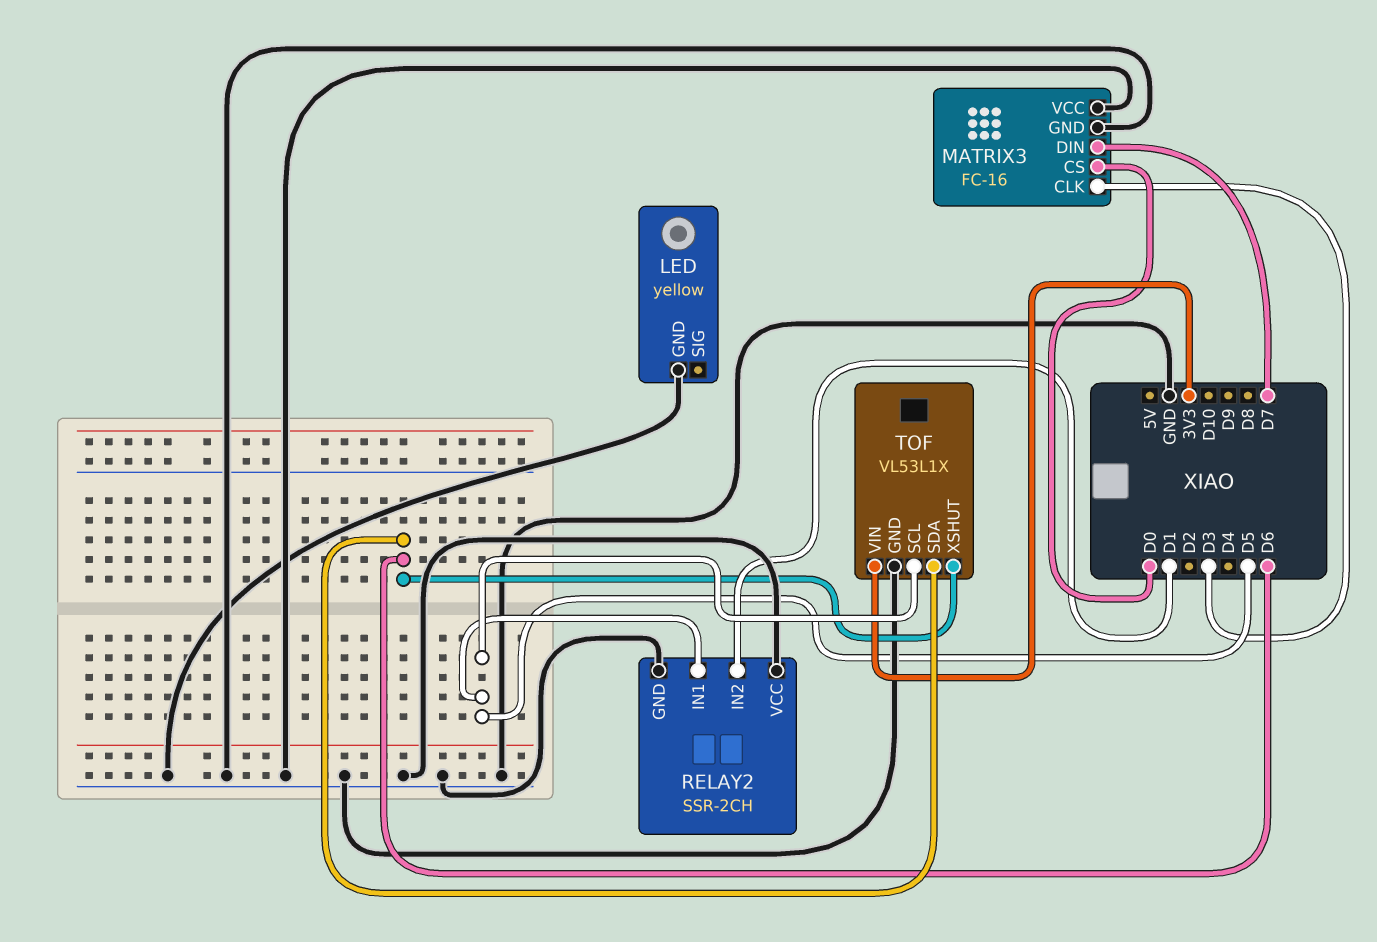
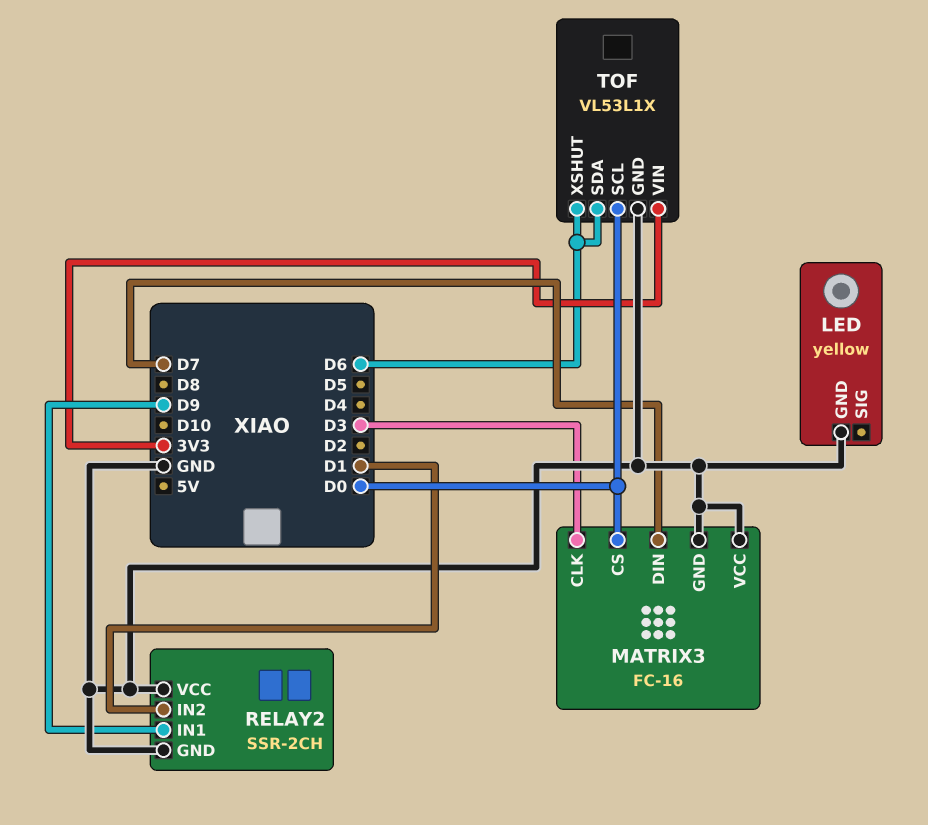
RELAY2 pin IN1: D5 -> D9
TOF pin SCL: D5 -> D0

